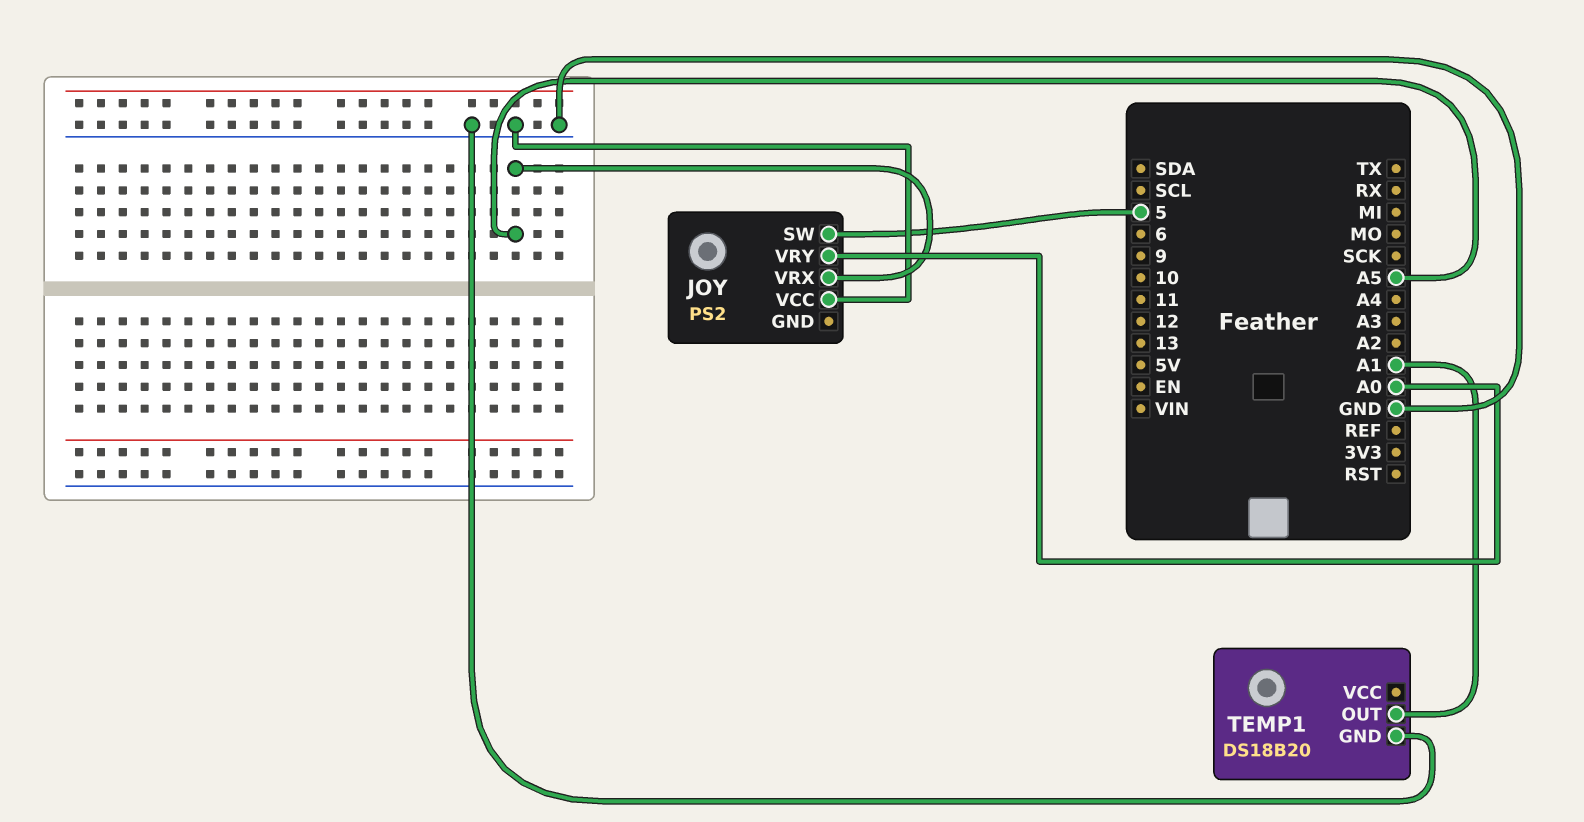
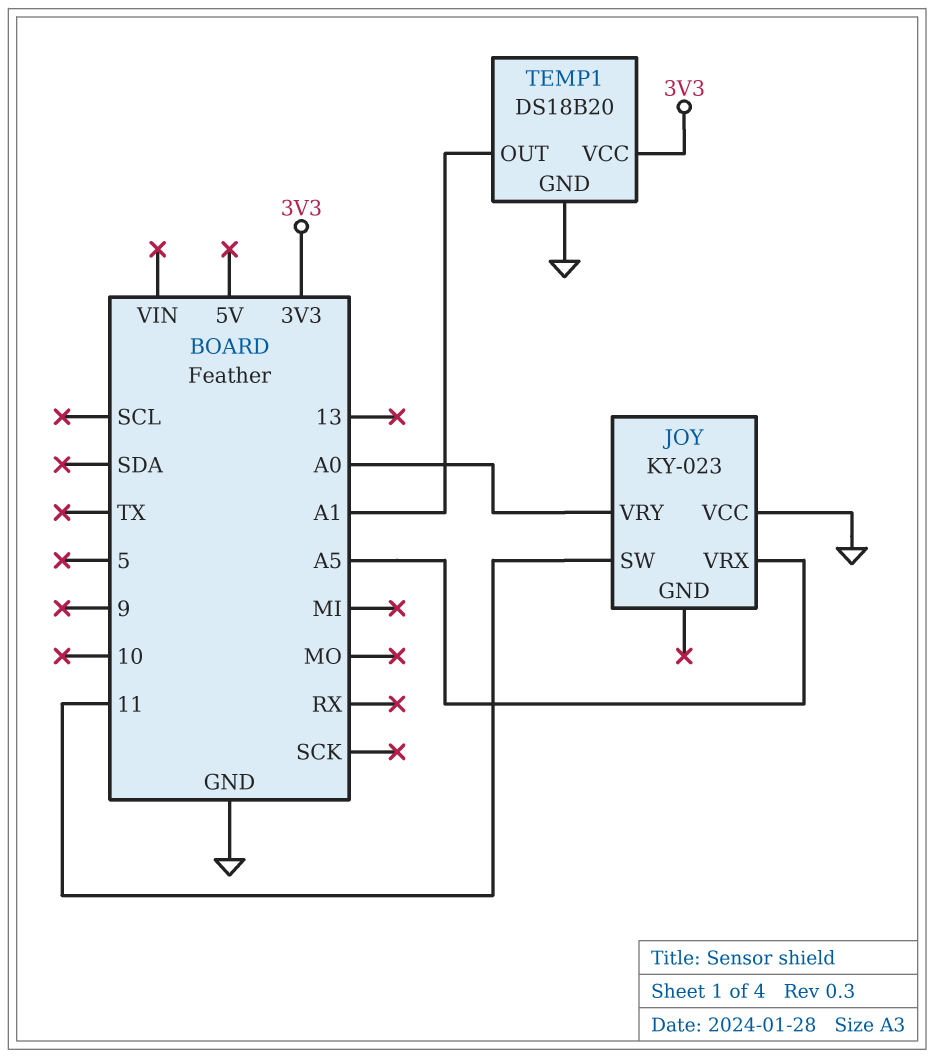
JOY: PS2 -> KY-023
JOY pin SW: 5 -> 11
TEMP1 pin VCC: none -> 3V3

